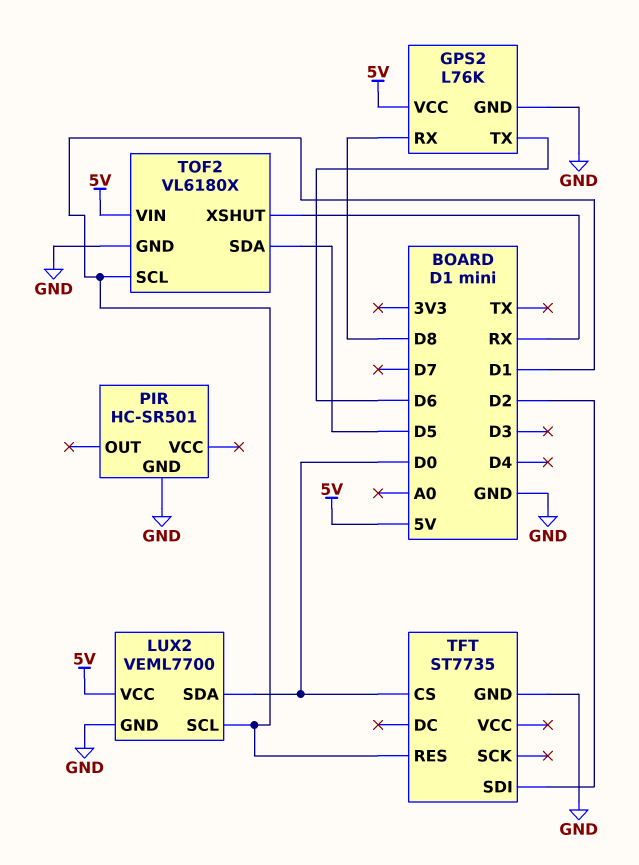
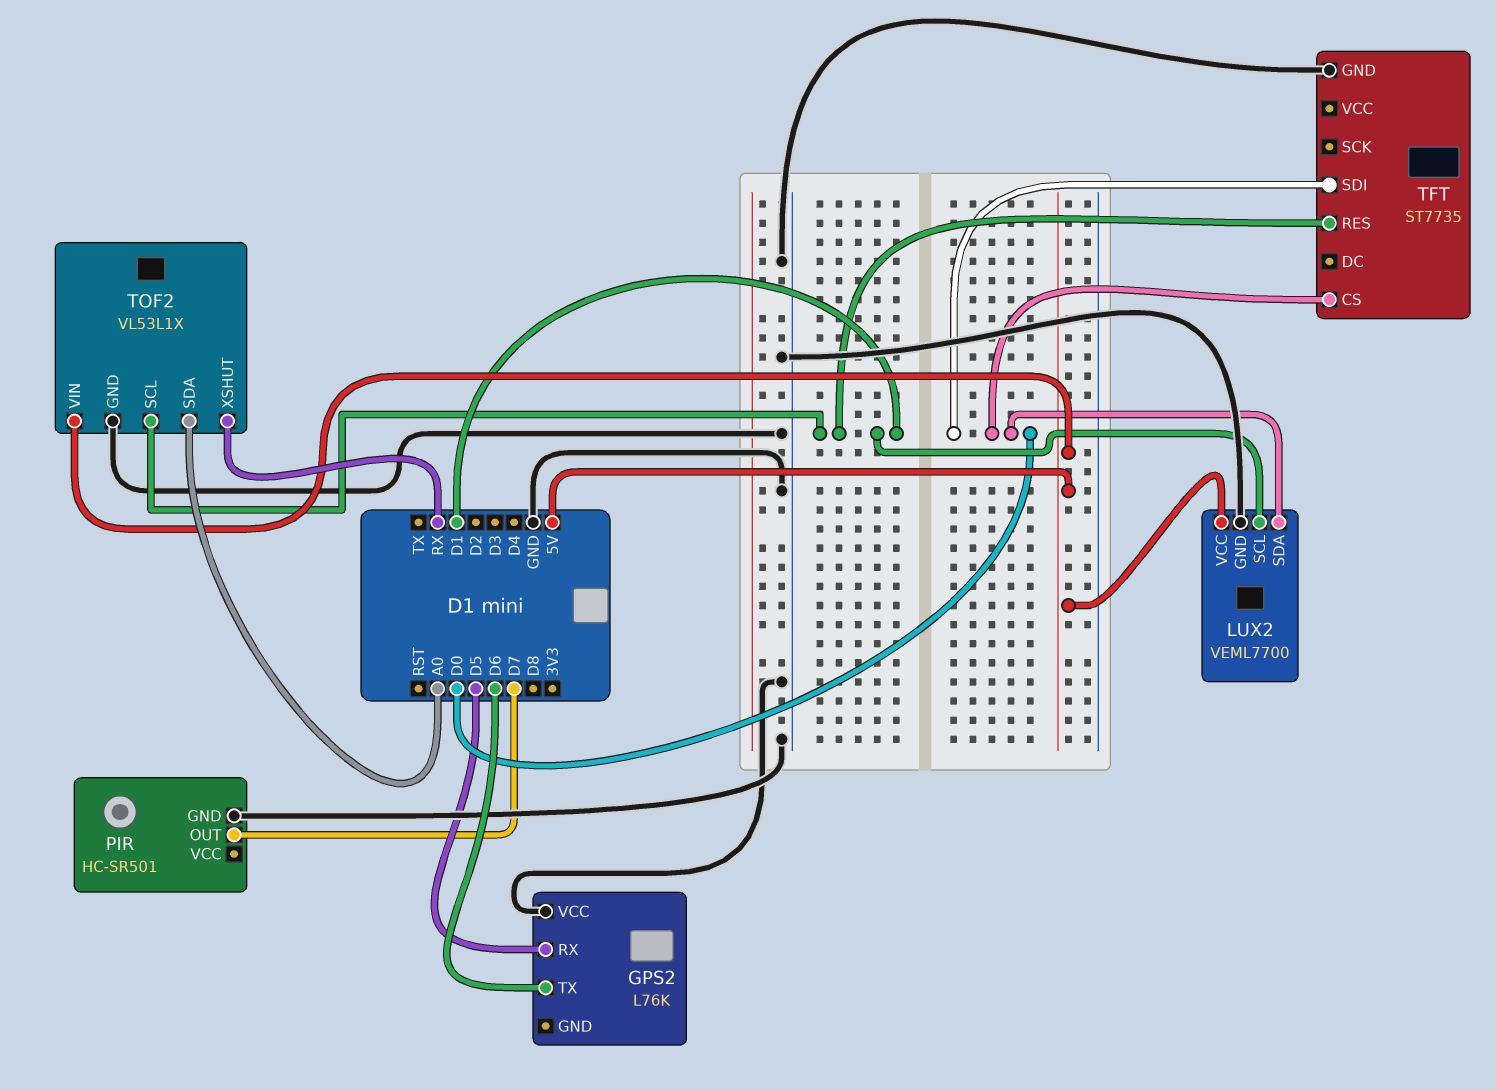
GPS2 pin GND: GND -> none
GPS2 pin RX: D8 -> D5
GPS2 pin VCC: 5V -> GND
PIR pin OUT: none -> D7
TFT pin SDI: D2 -> D0
TOF2: VL6180X -> VL53L1X
TOF2 pin SDA: D5 -> A0

